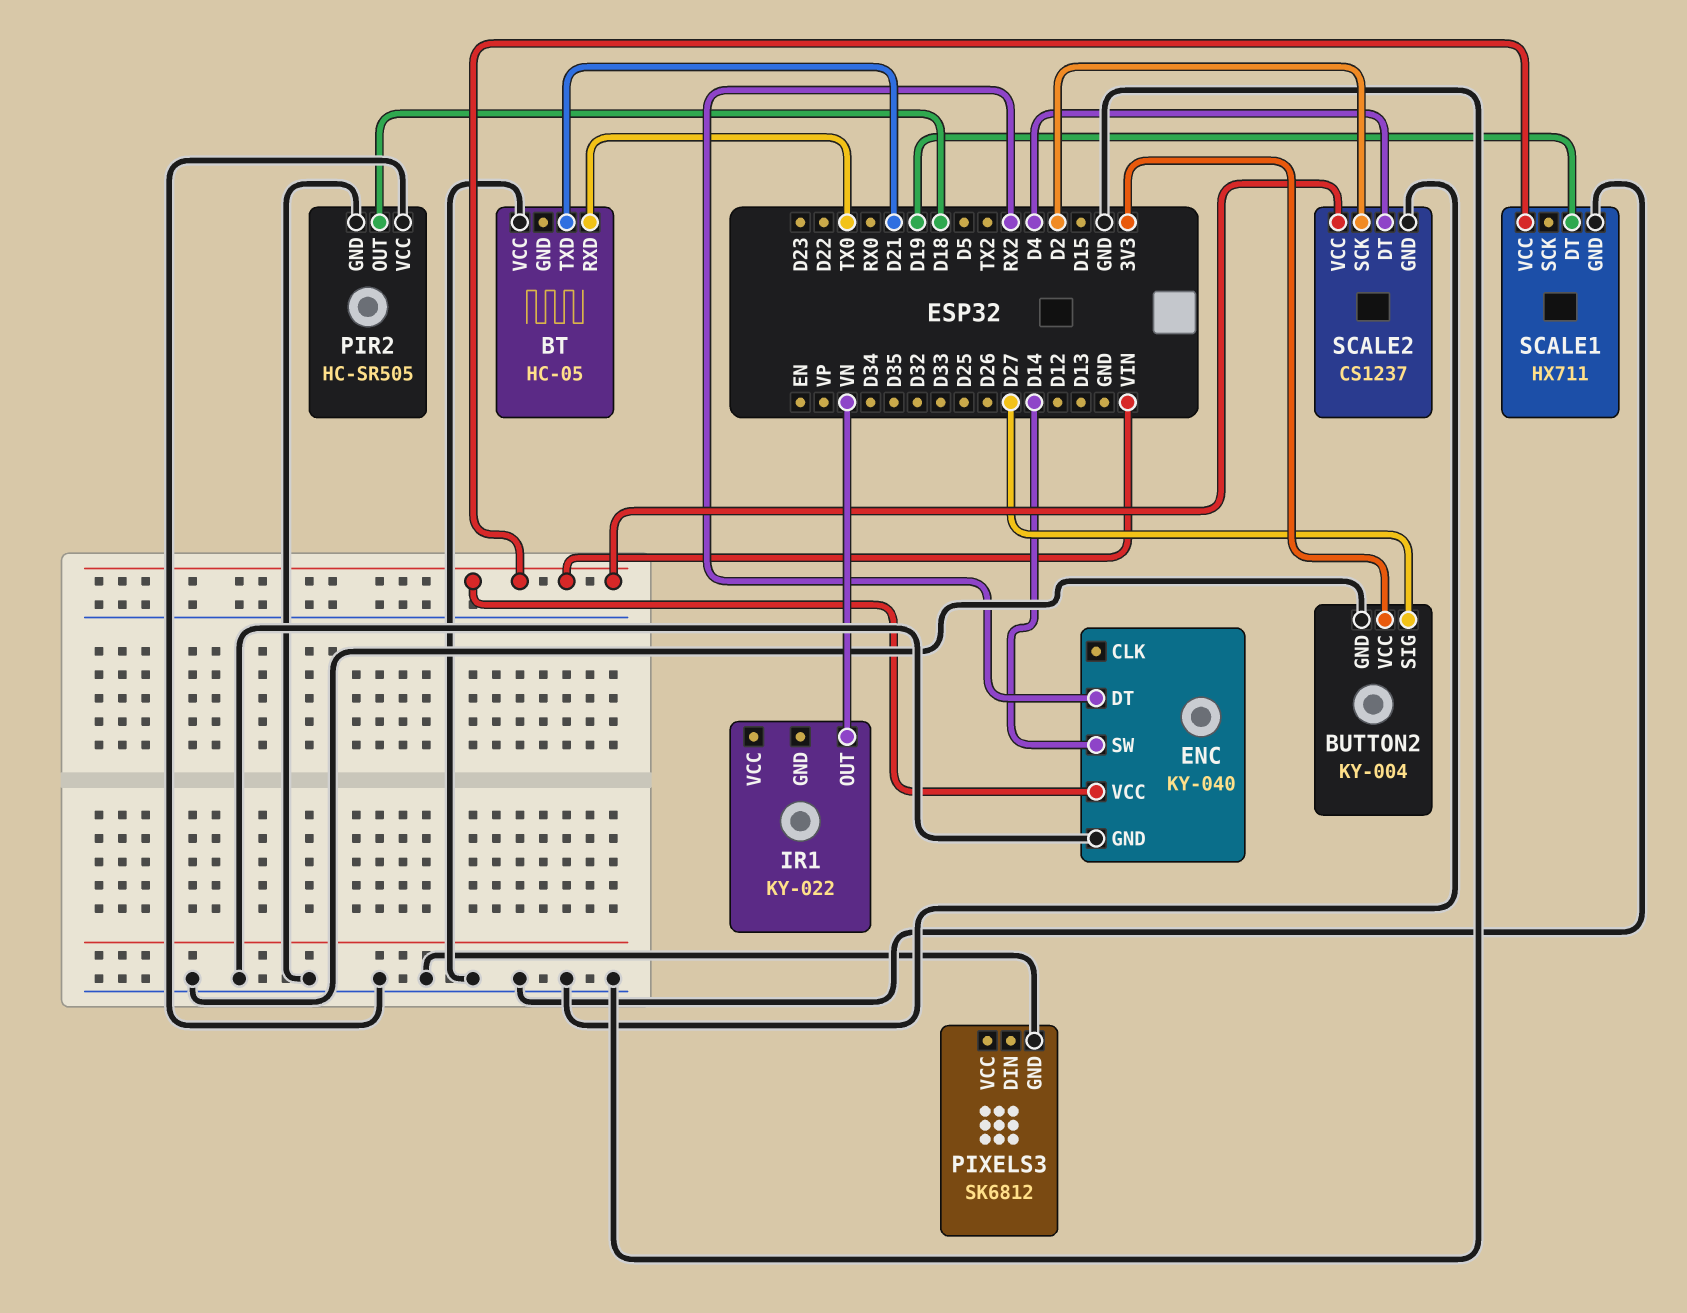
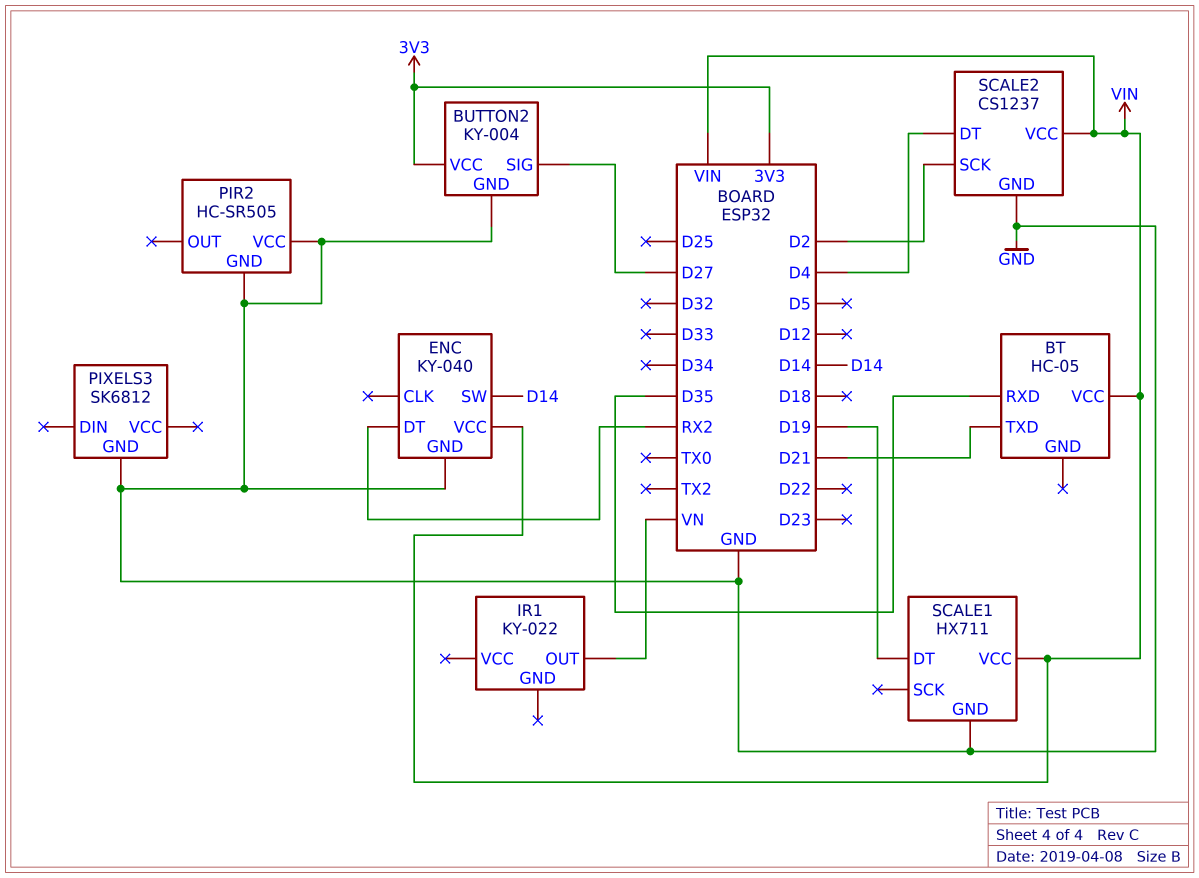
BT pin RXD: TX0 -> D35
BT pin VCC: GND -> VIN
PIR2 pin OUT: D18 -> none

